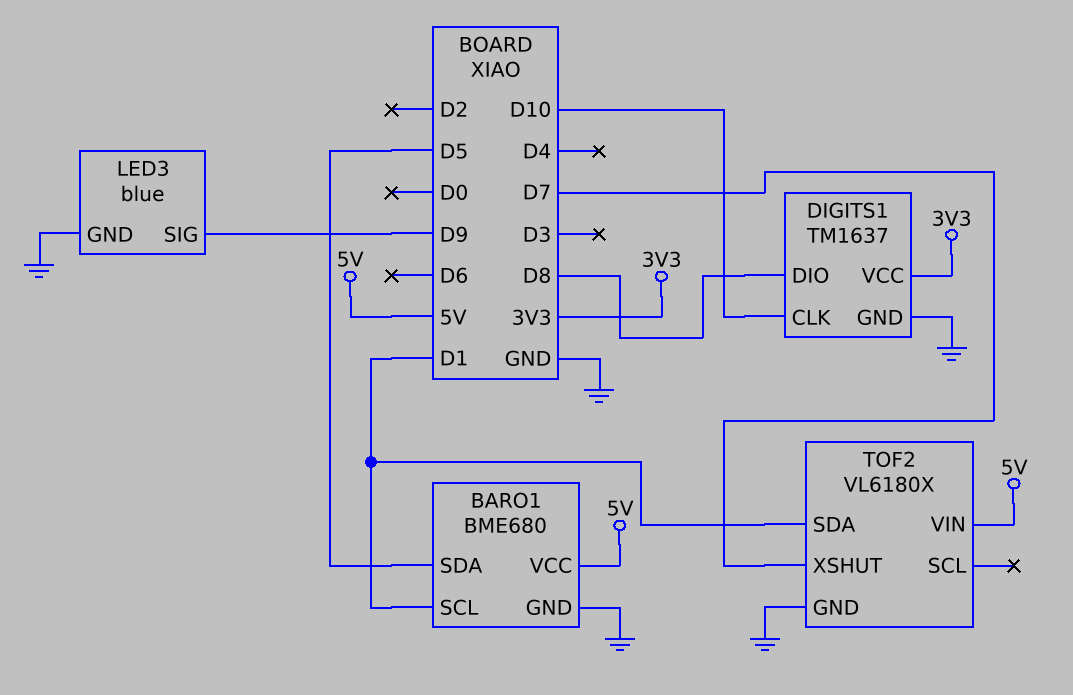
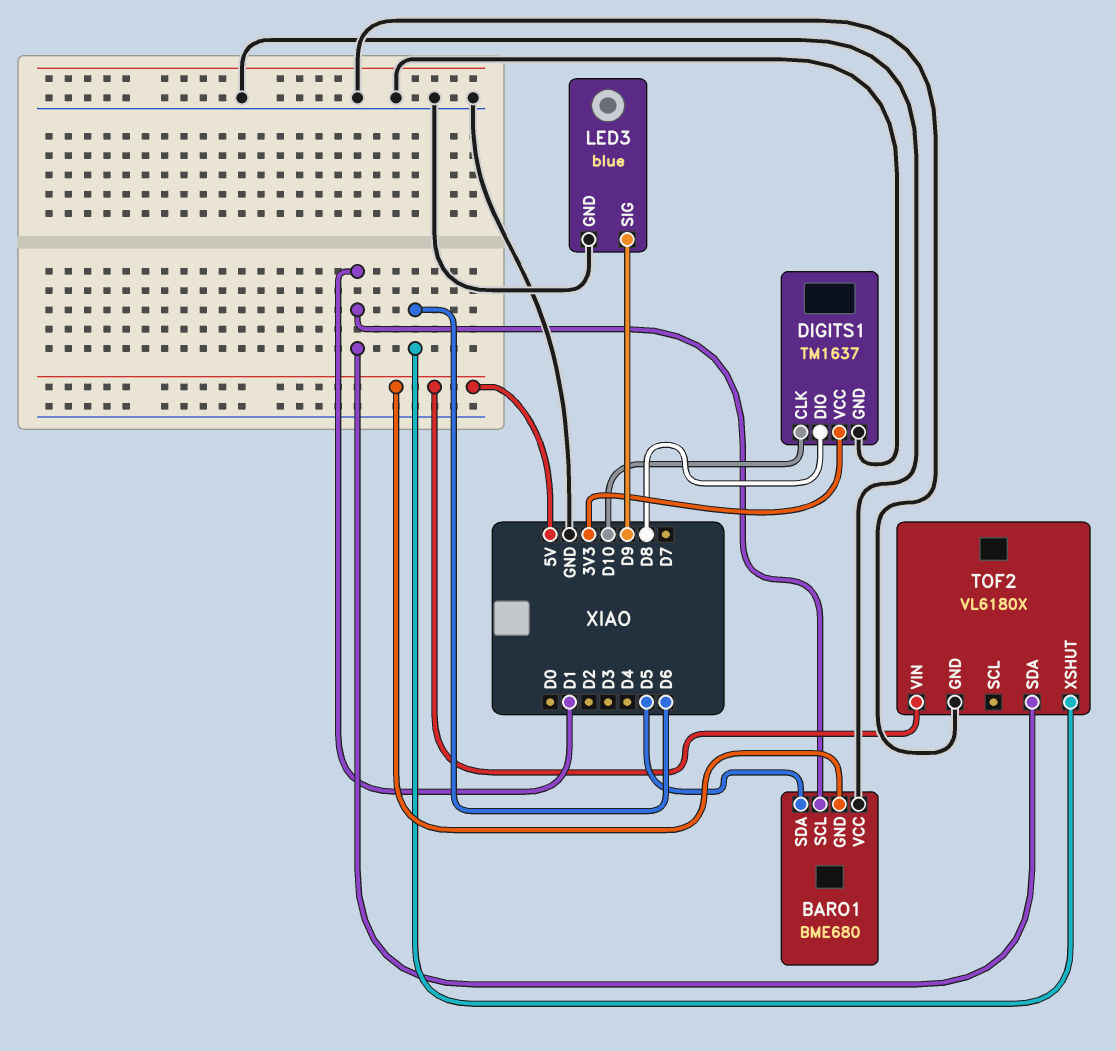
BARO1 pin GND: GND -> 5V
BARO1 pin VCC: 5V -> GND
TOF2 pin XSHUT: D7 -> D6

